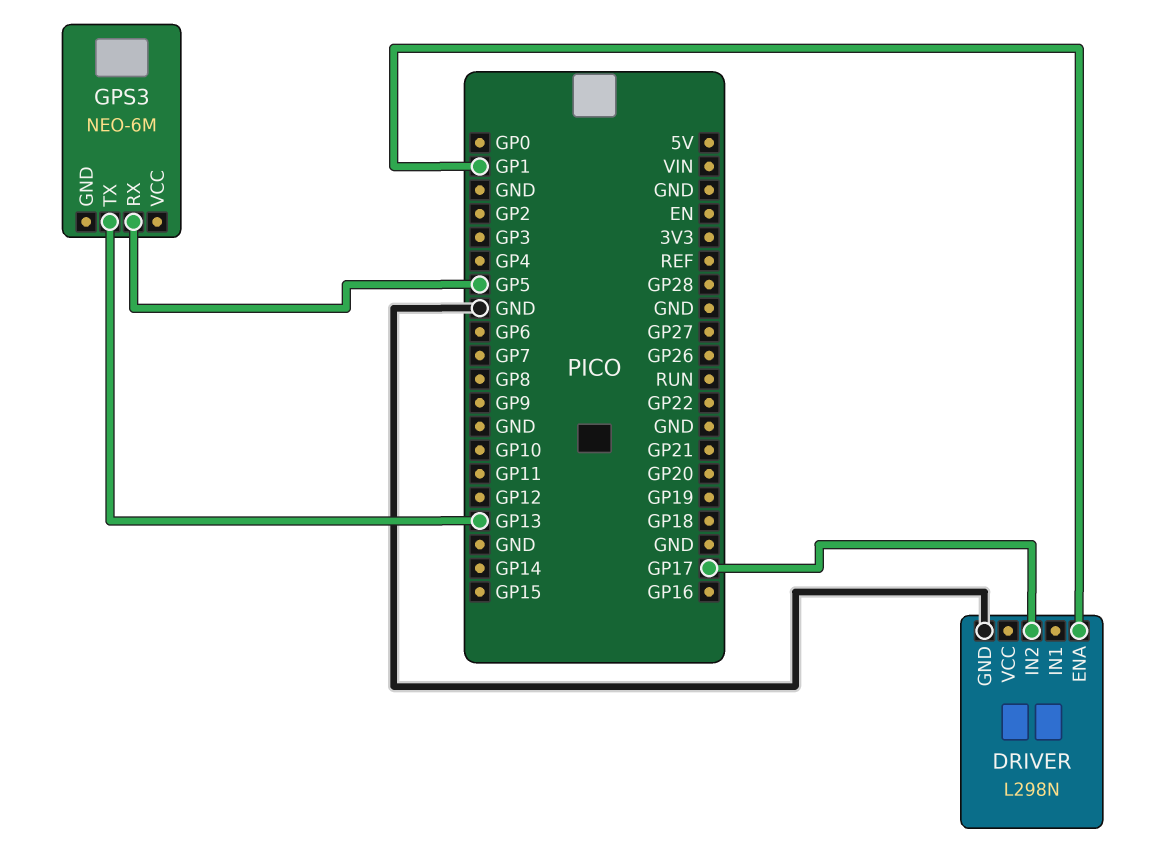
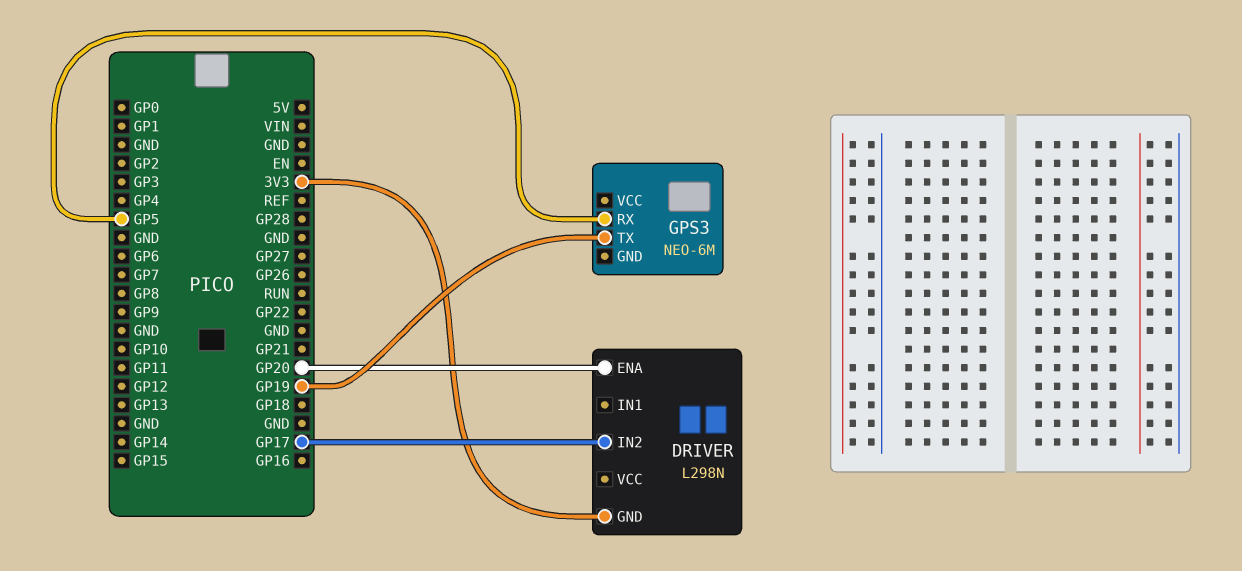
DRIVER pin ENA: GP1 -> GP20
DRIVER pin GND: GND -> 3V3
GPS3 pin TX: GP13 -> GP19

